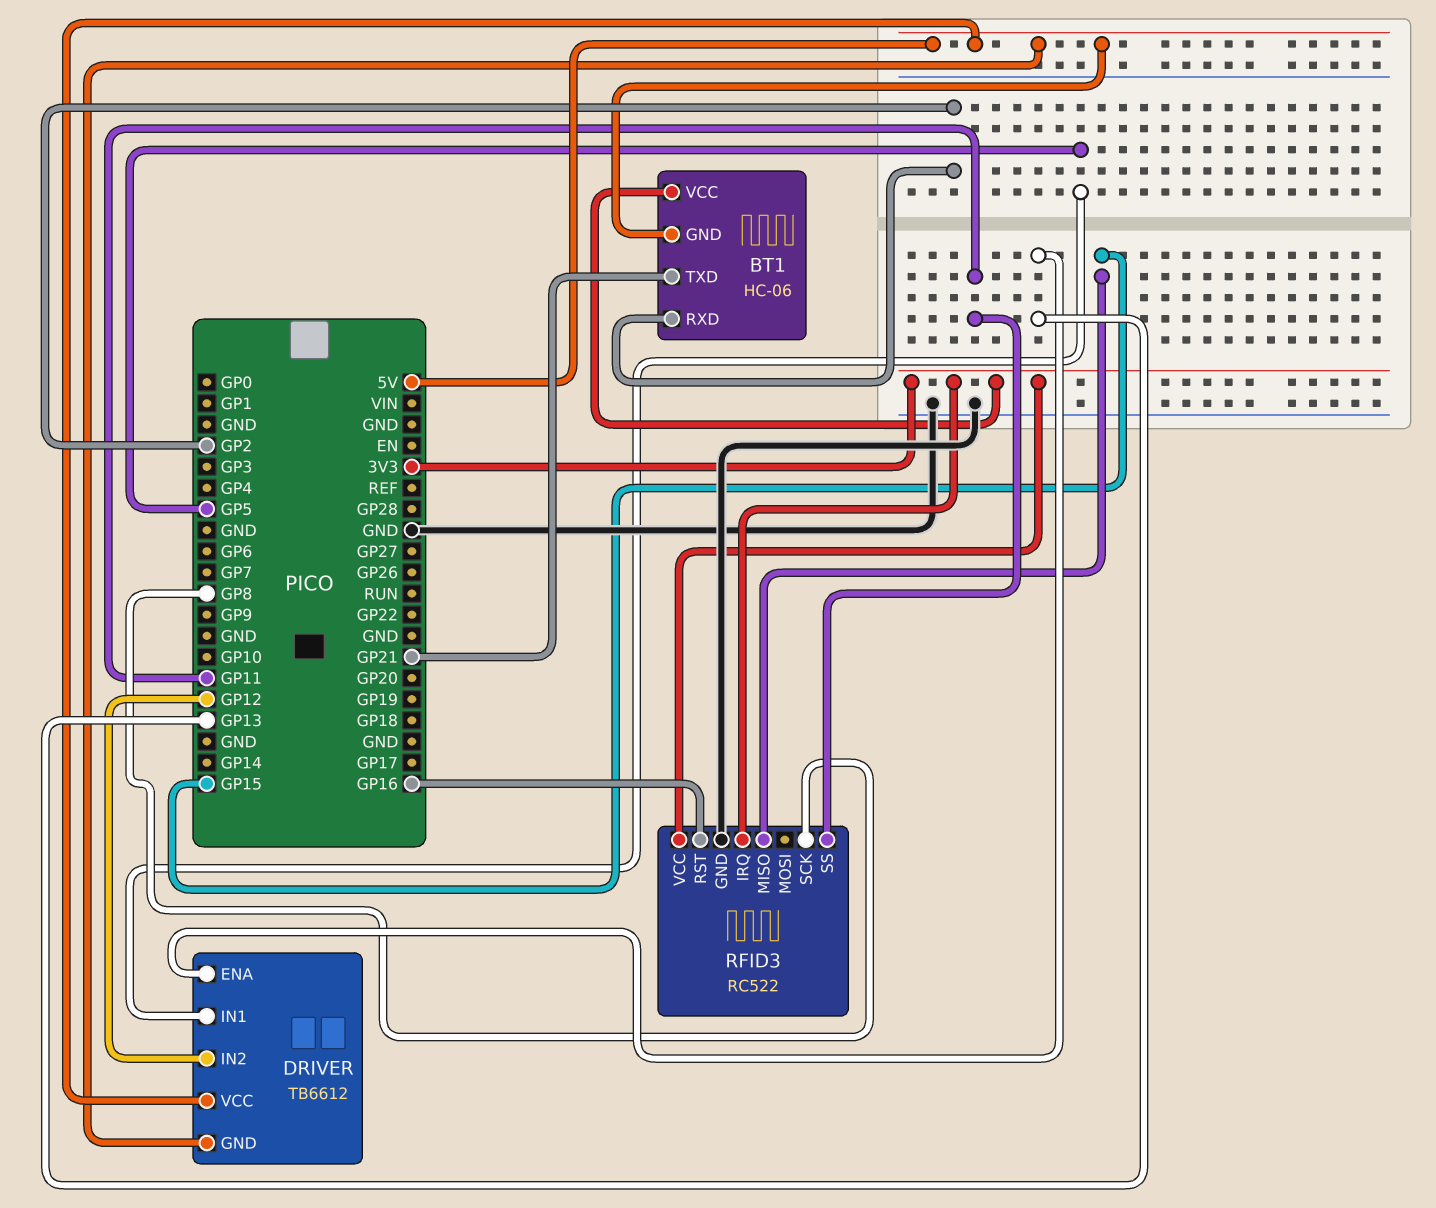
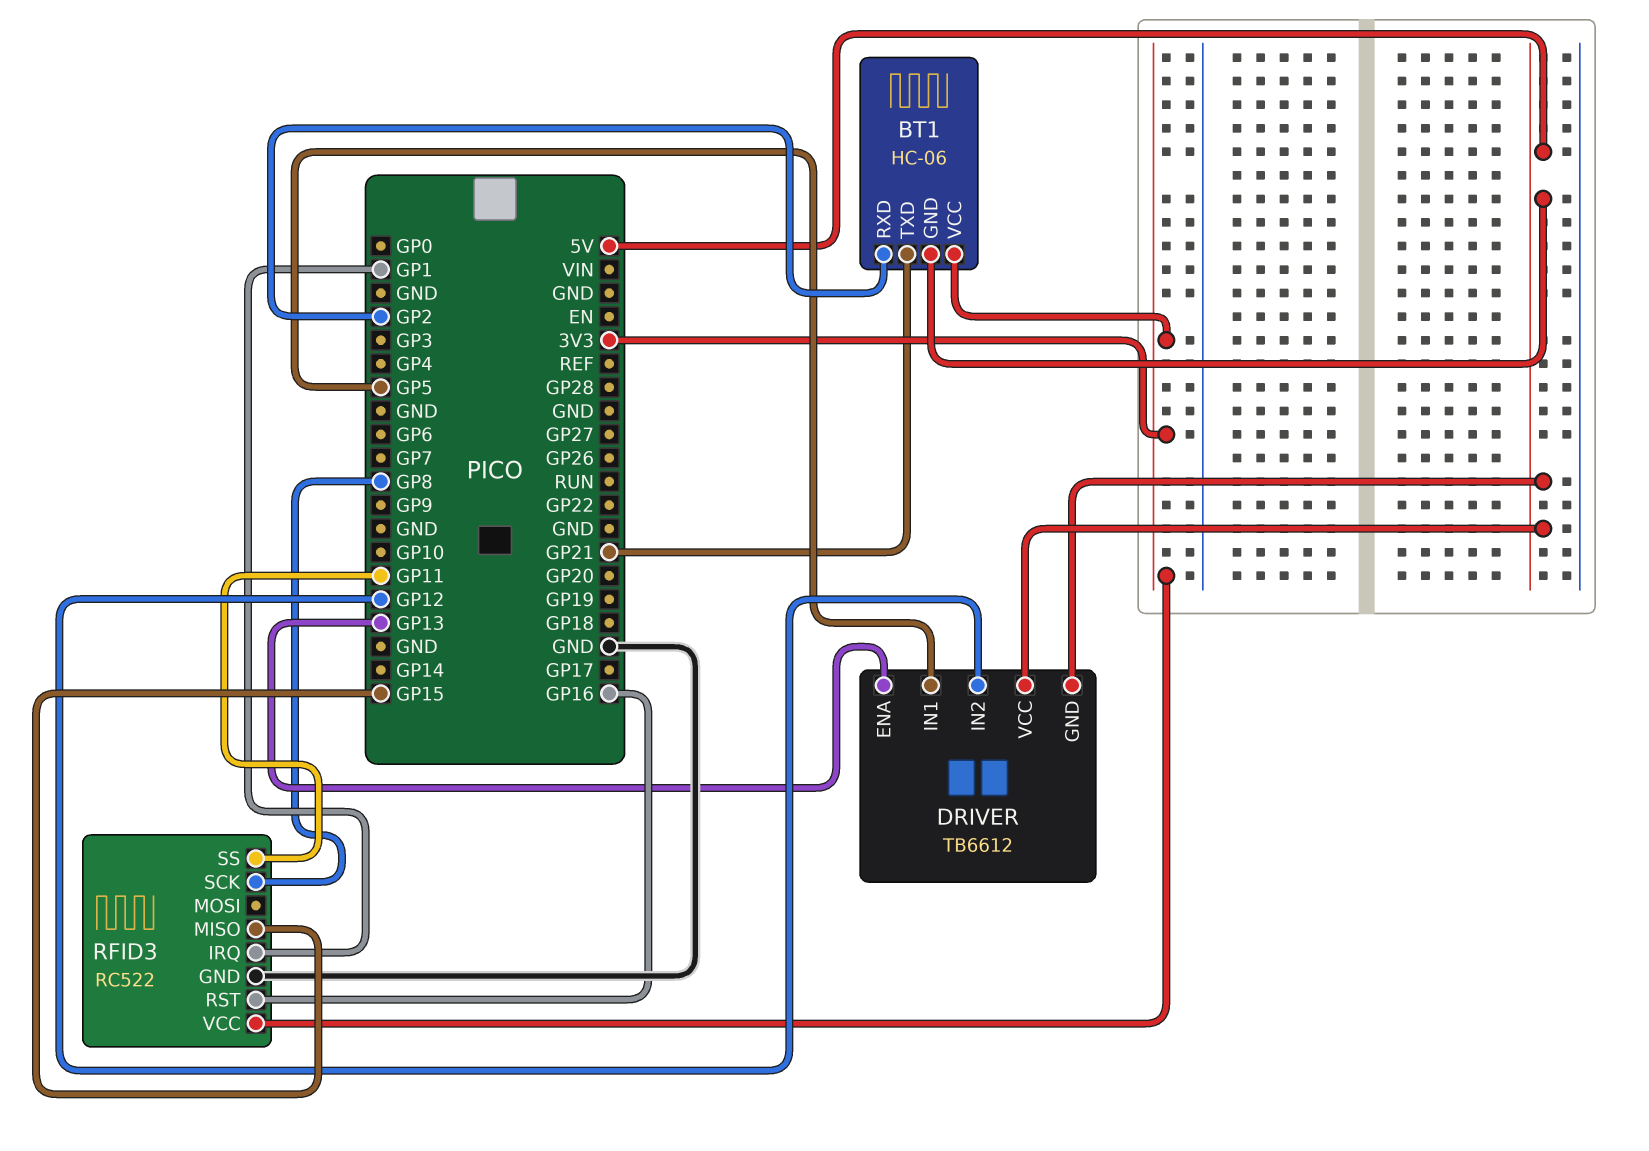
RFID3 pin IRQ: 3V3 -> GP1

